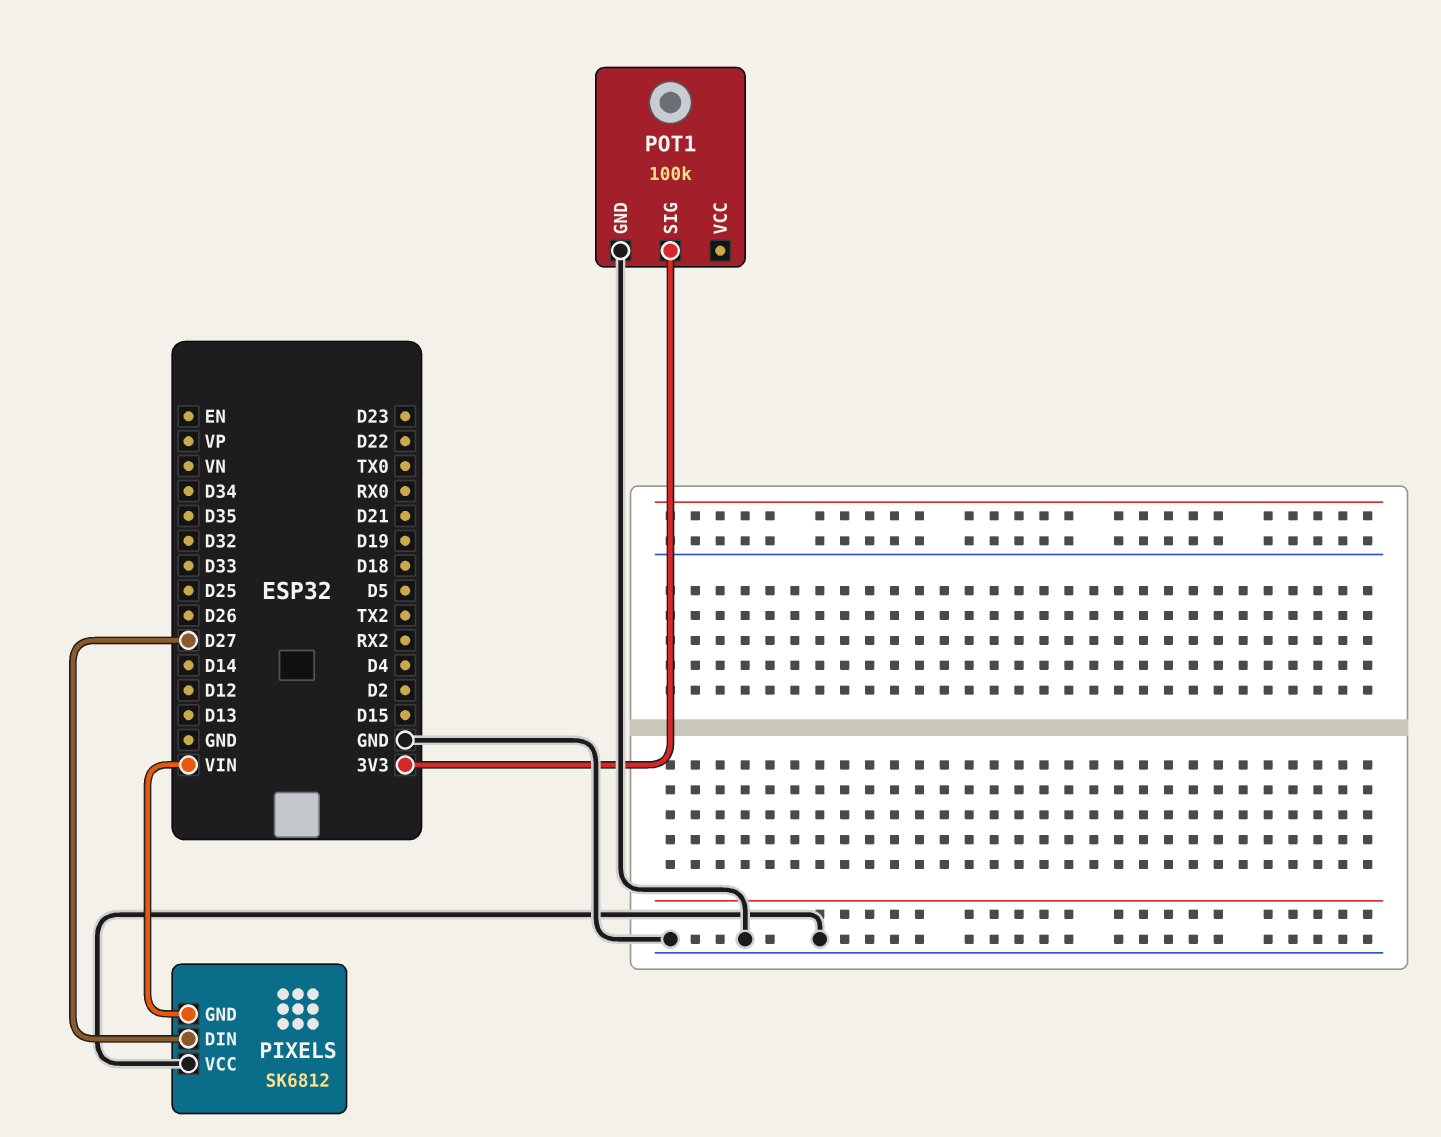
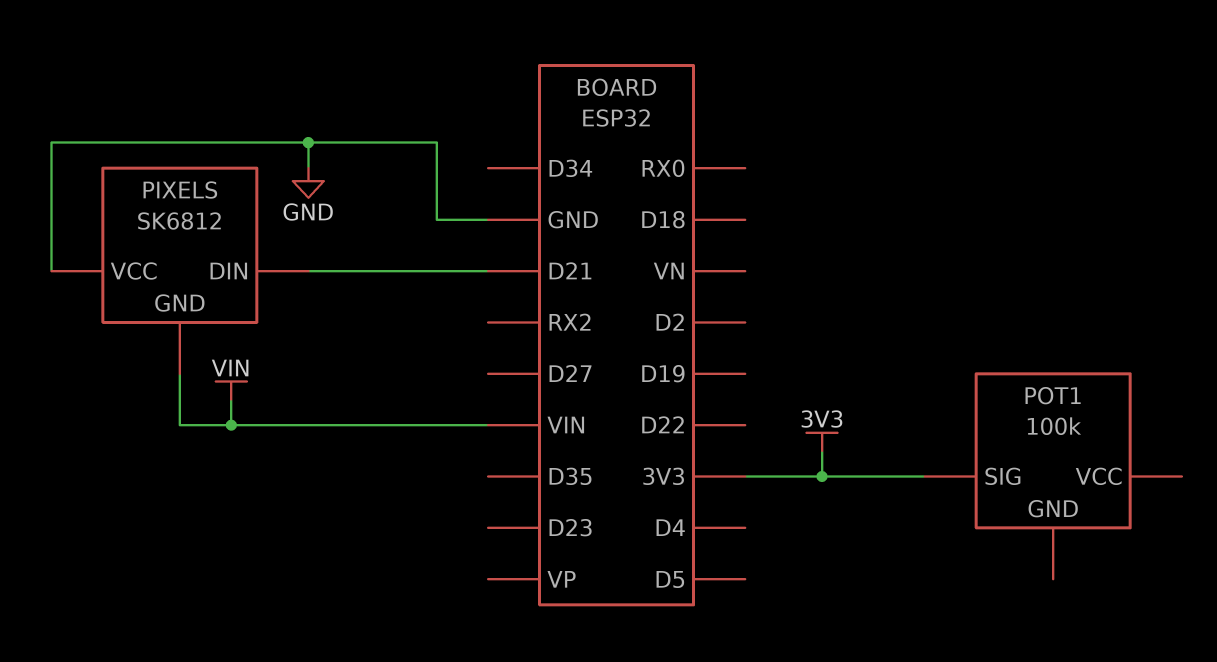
PIXELS pin DIN: D27 -> D21
POT1 pin GND: GND -> none

